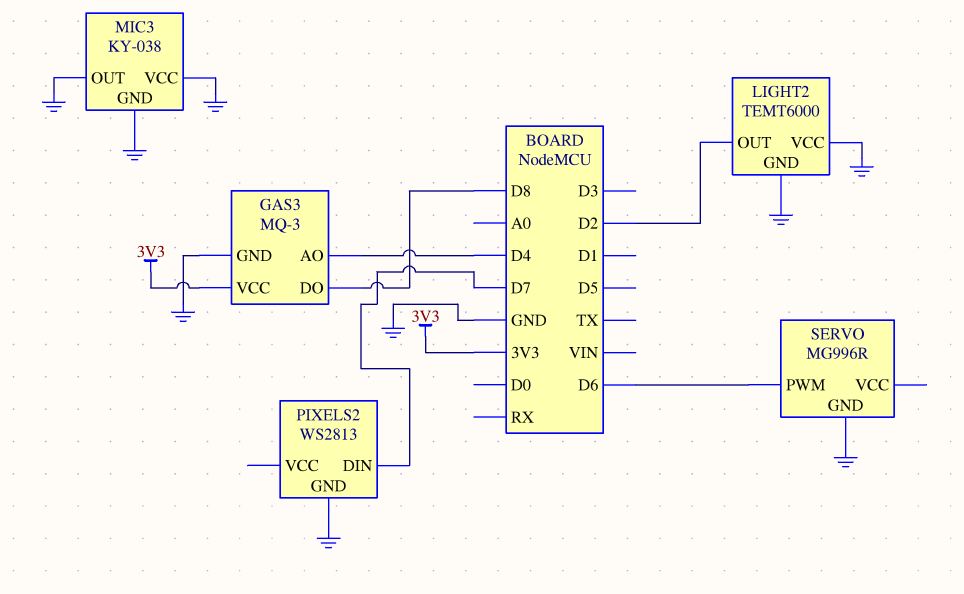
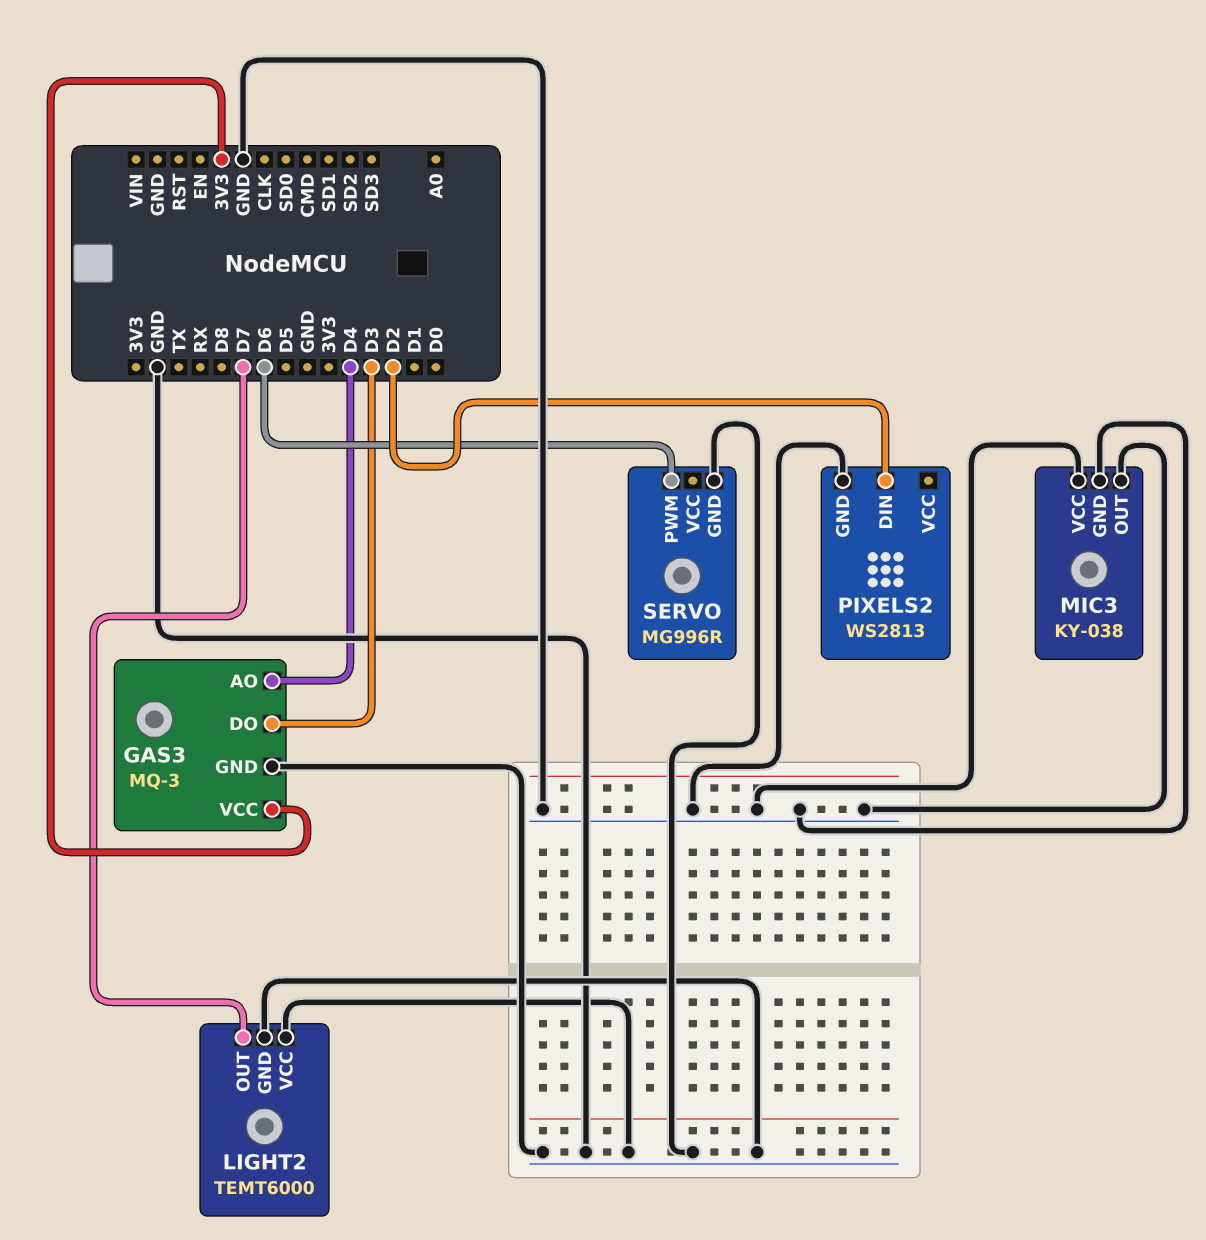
GAS3 pin DO: D8 -> D3
LIGHT2 pin OUT: D2 -> D7
PIXELS2 pin DIN: D7 -> D2

